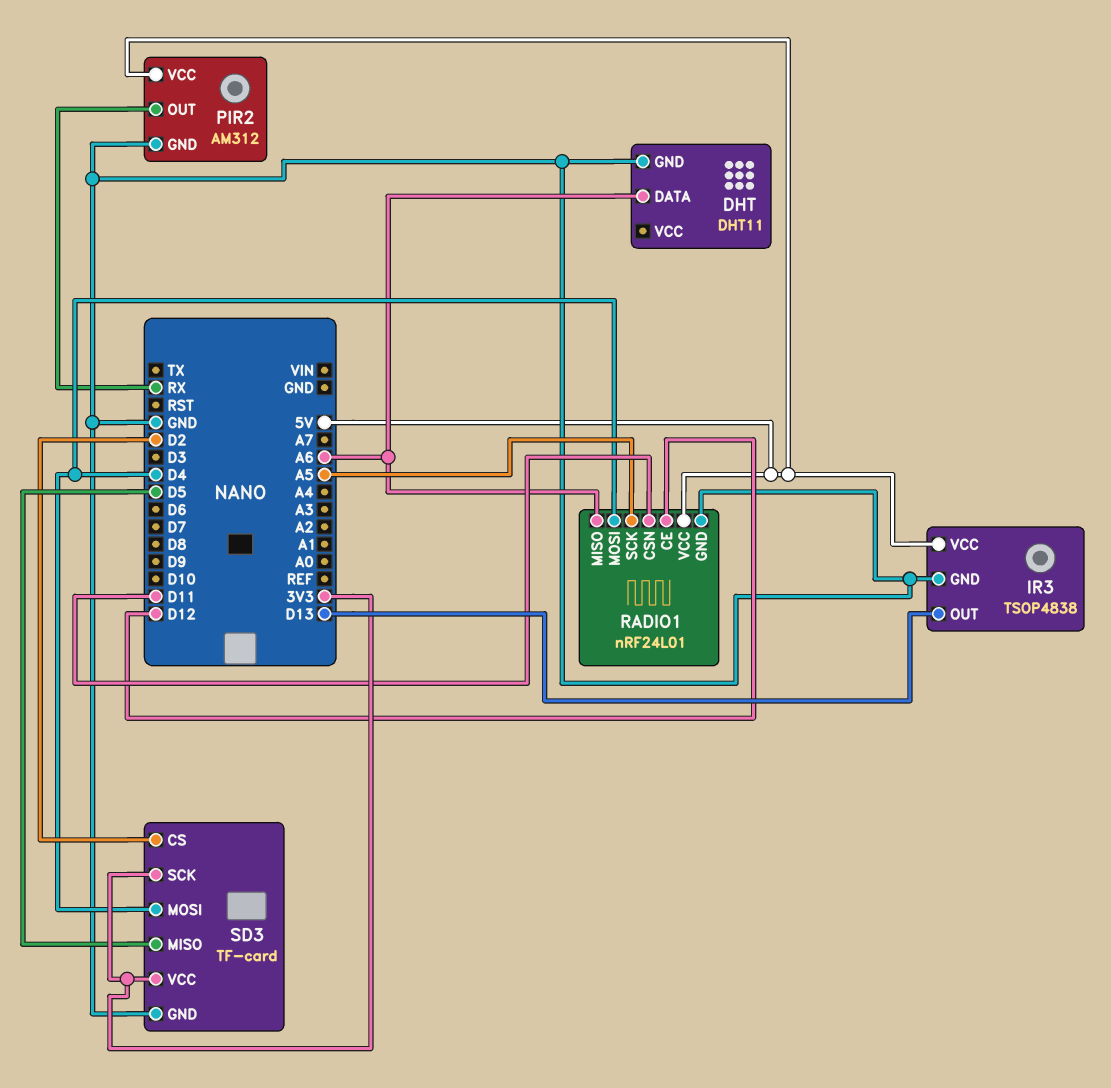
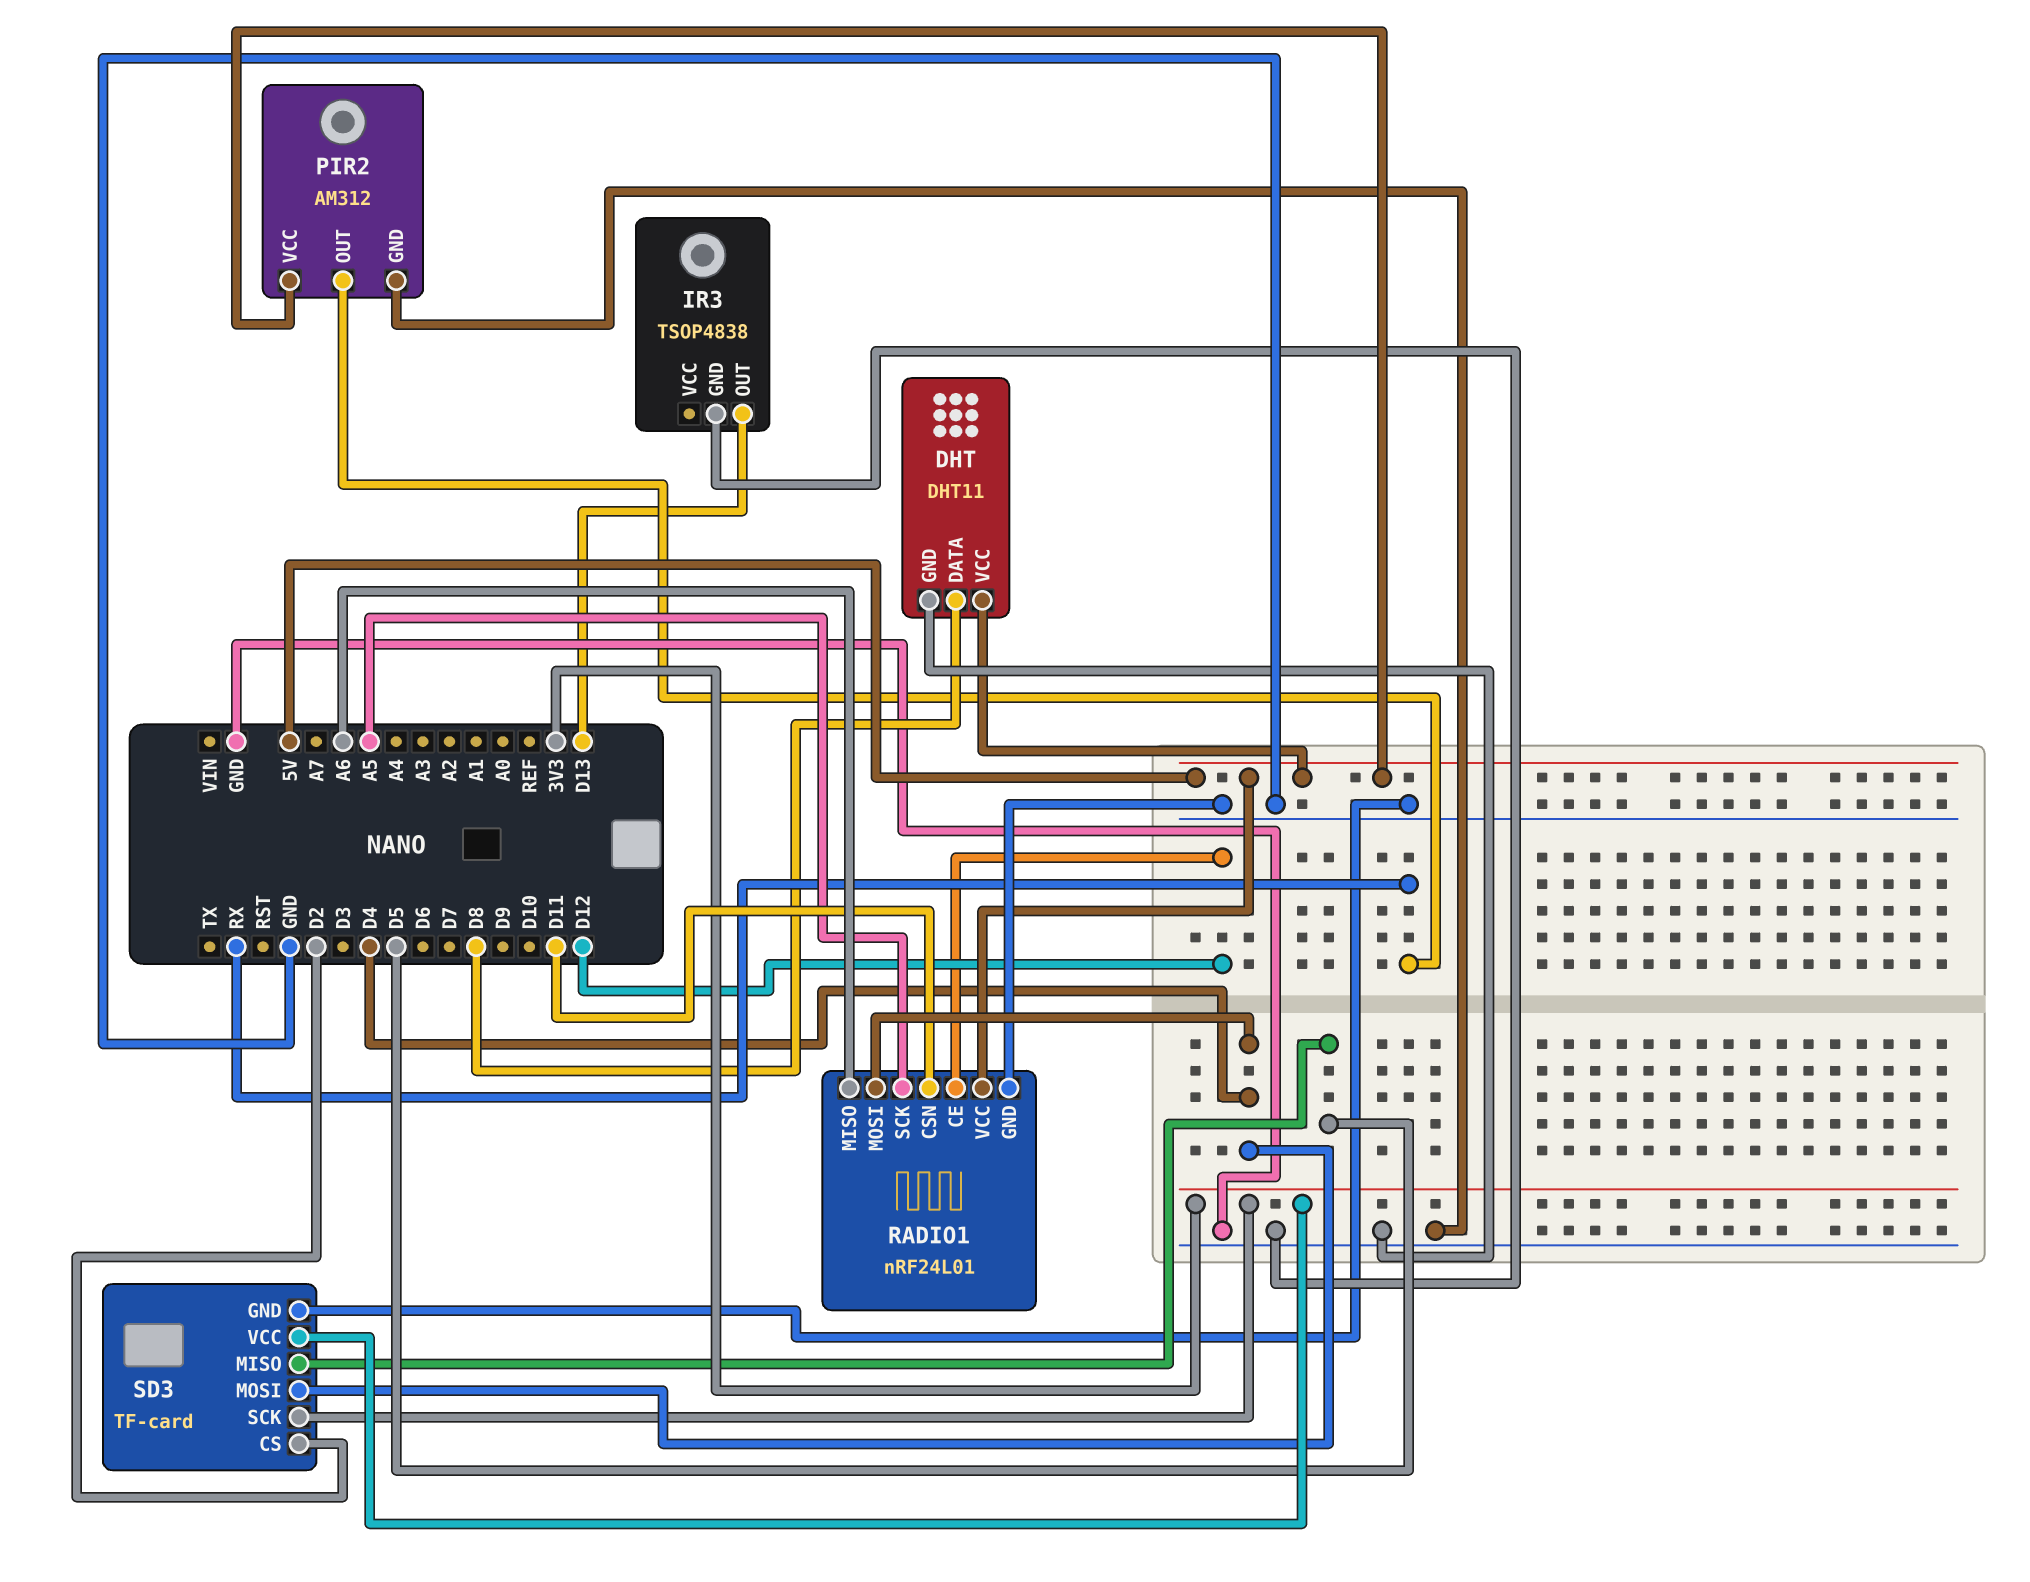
DHT pin DATA: A6 -> D8
DHT pin VCC: none -> 5V
IR3 pin VCC: 5V -> none

